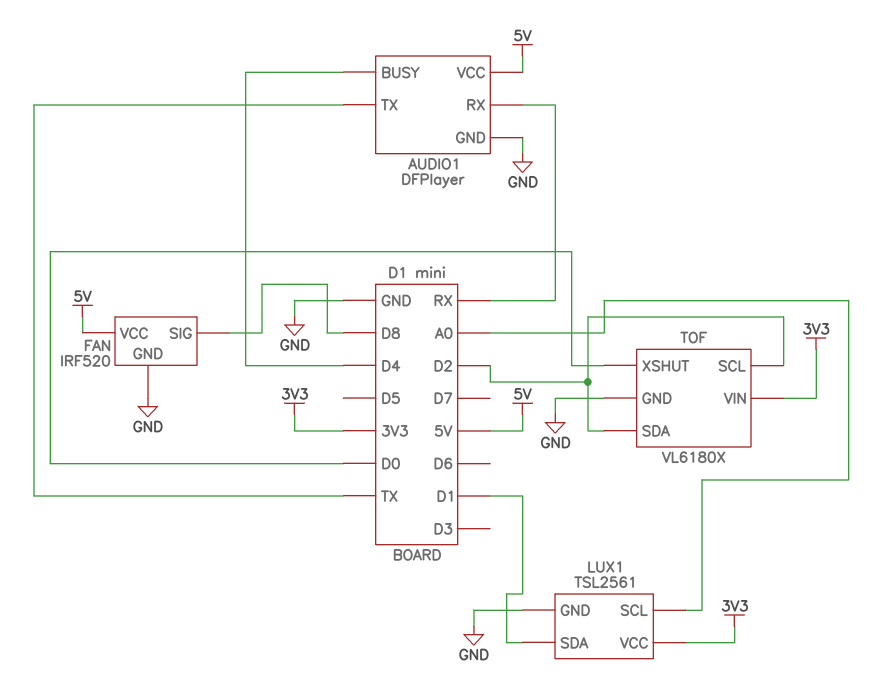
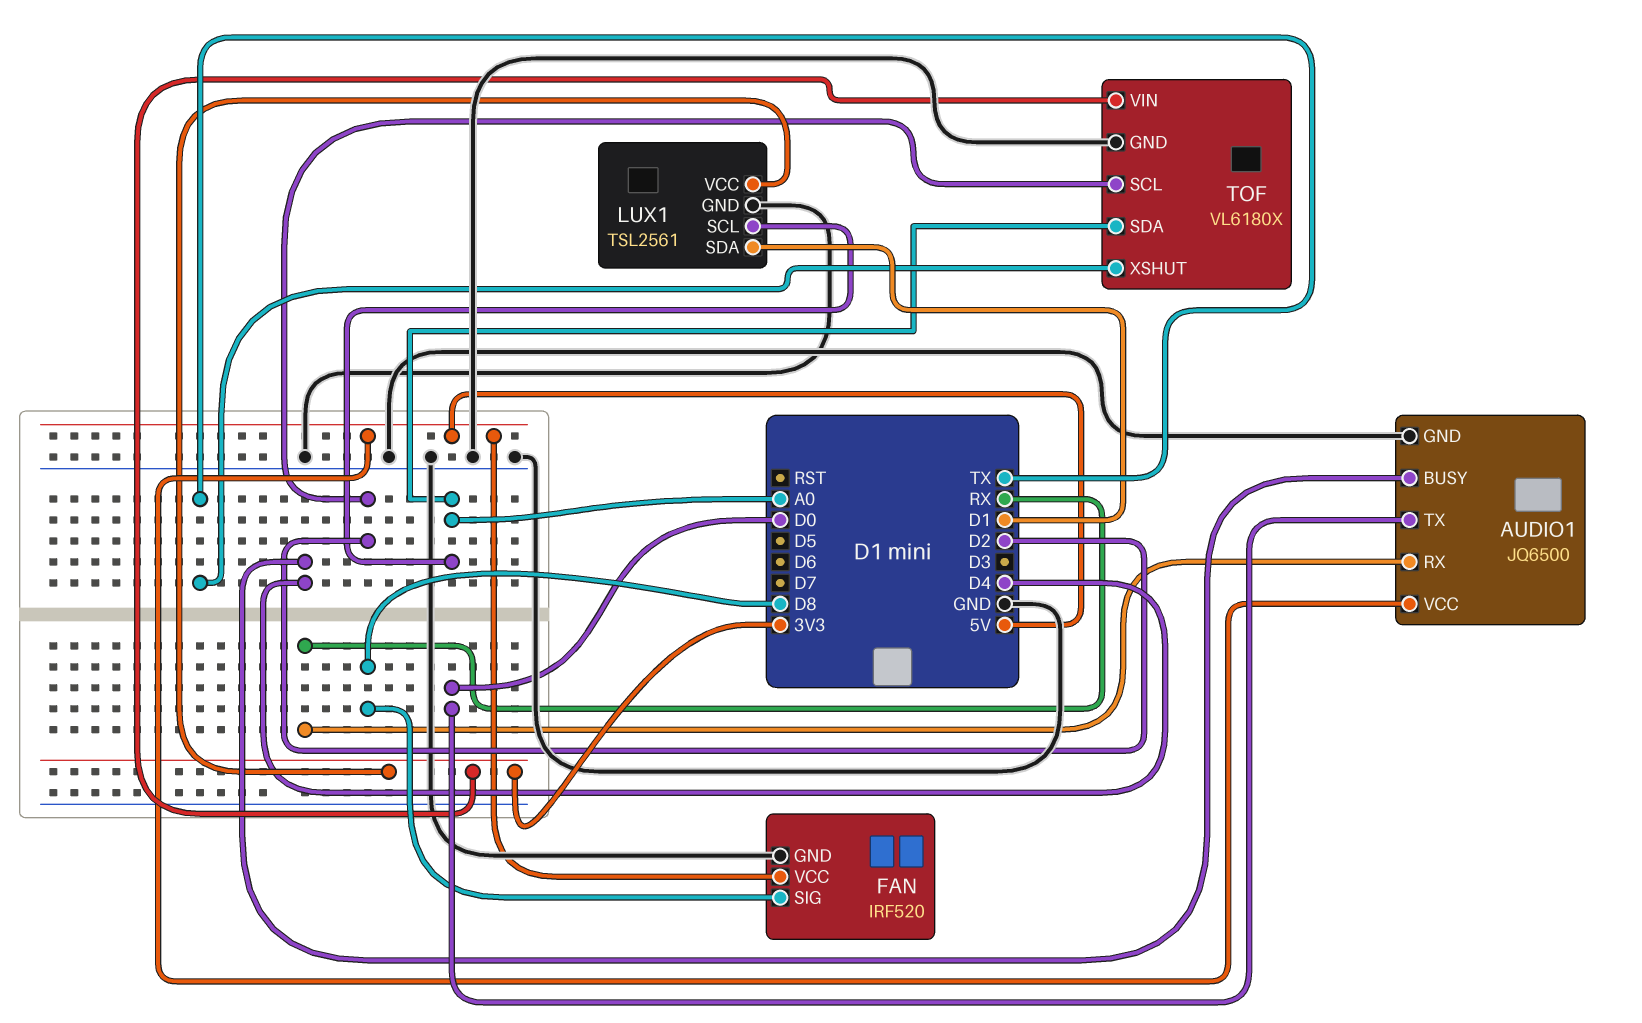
AUDIO1: DFPlayer -> JQ6500
AUDIO1 pin TX: TX -> D0
TOF pin SDA: D2 -> A0
TOF pin XSHUT: D0 -> TX

